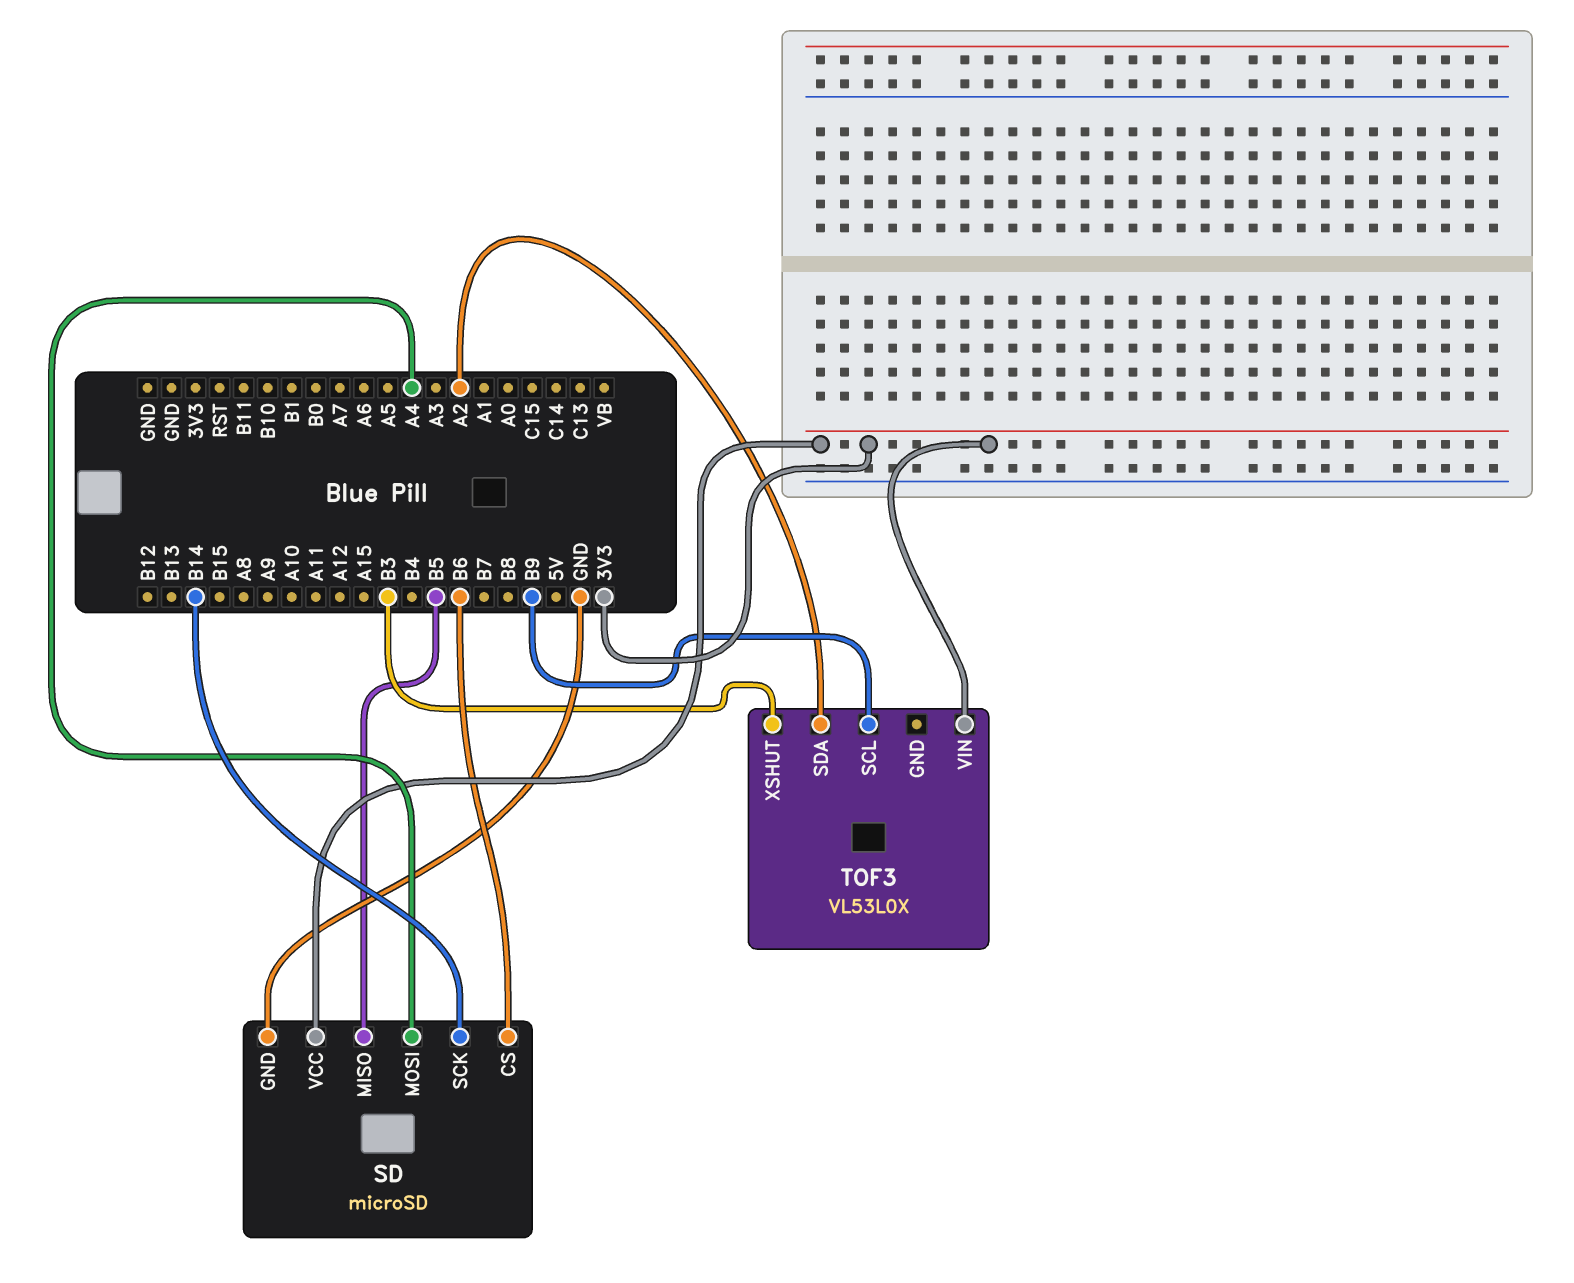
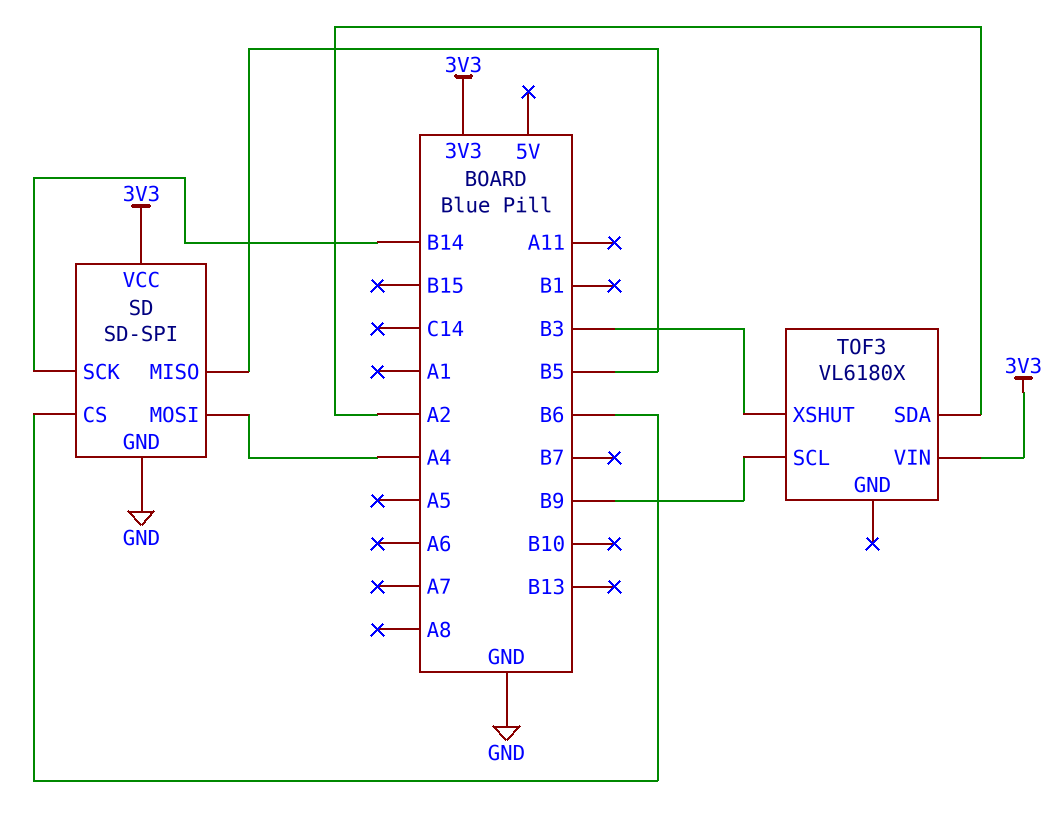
SD: microSD -> SD-SPI
TOF3: VL53L0X -> VL6180X

